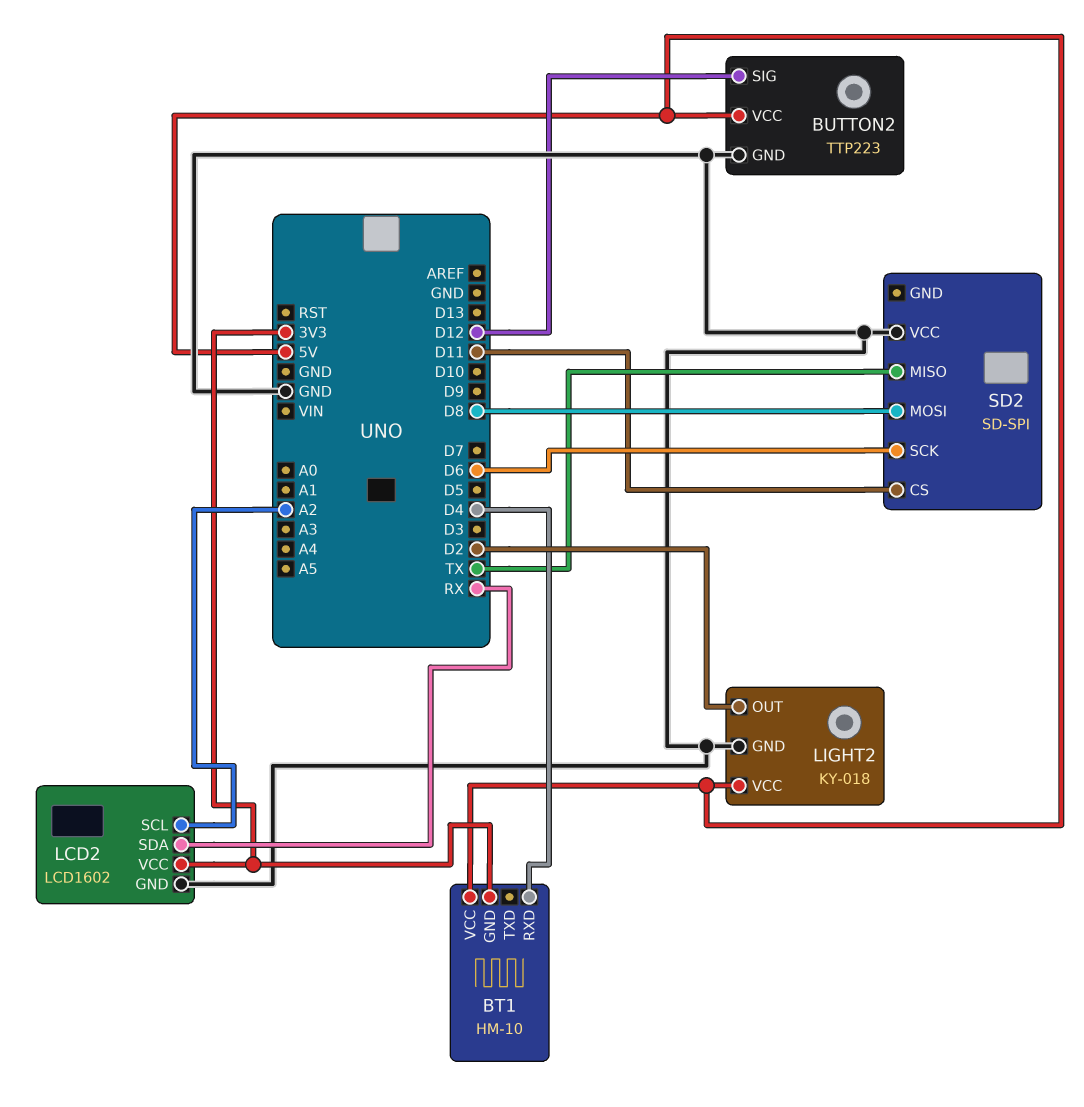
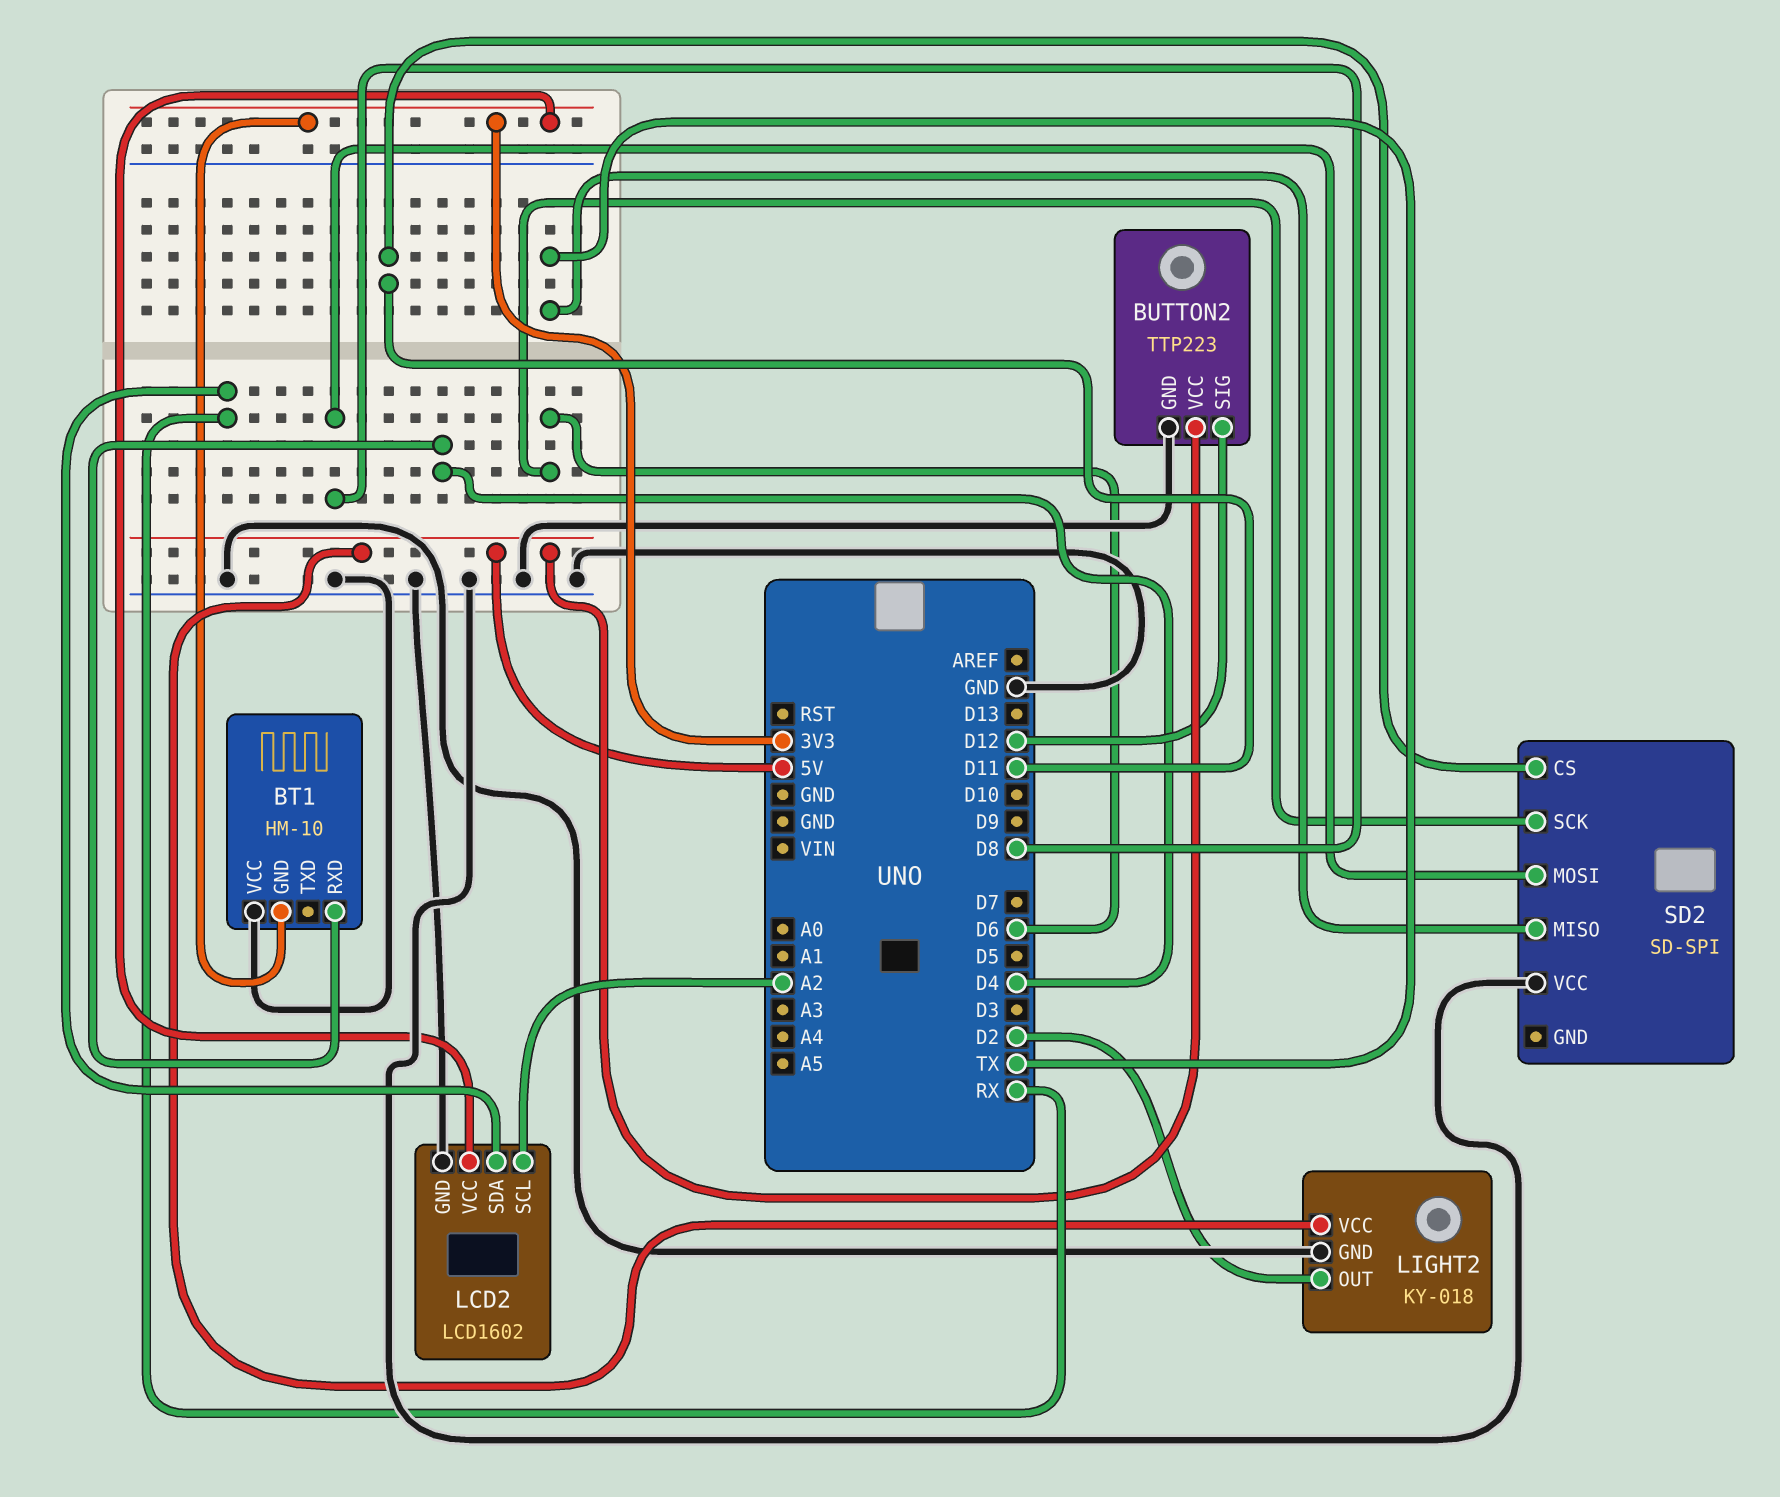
BT1 pin VCC: 5V -> GND

